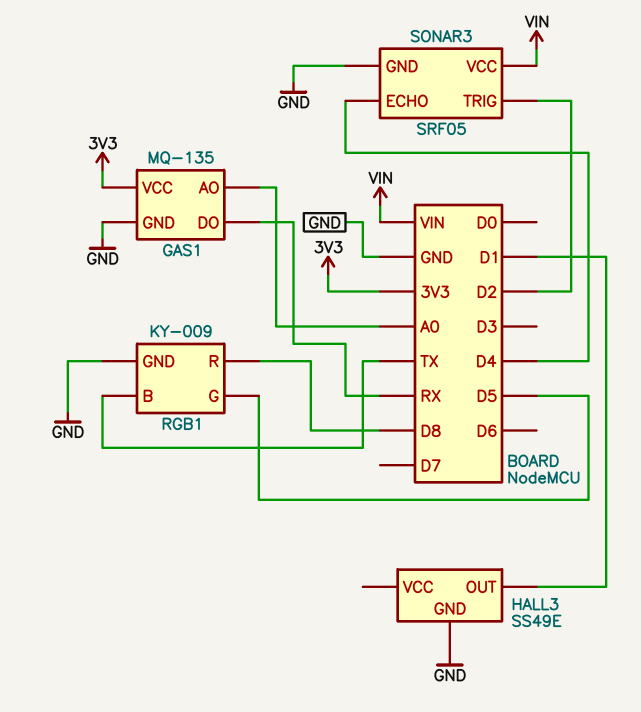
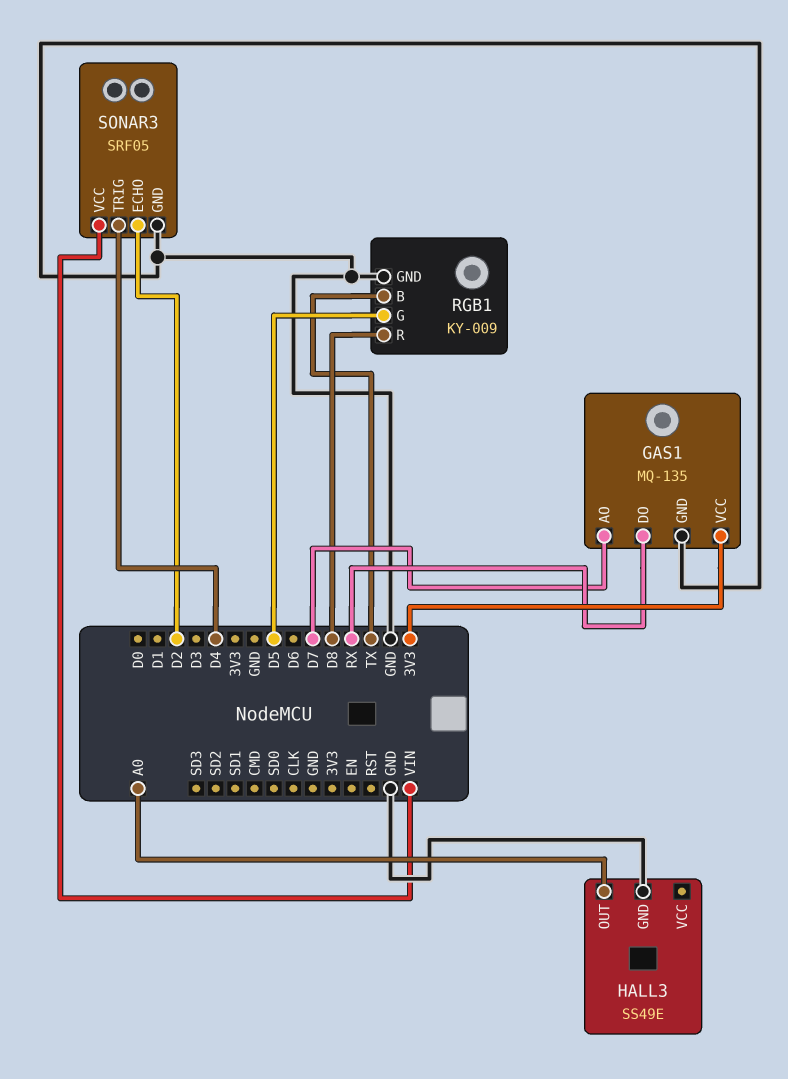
GAS1 pin AO: A0 -> D7
HALL3 pin OUT: D1 -> A0
SONAR3 pin ECHO: D4 -> D2
SONAR3 pin TRIG: D2 -> D4

